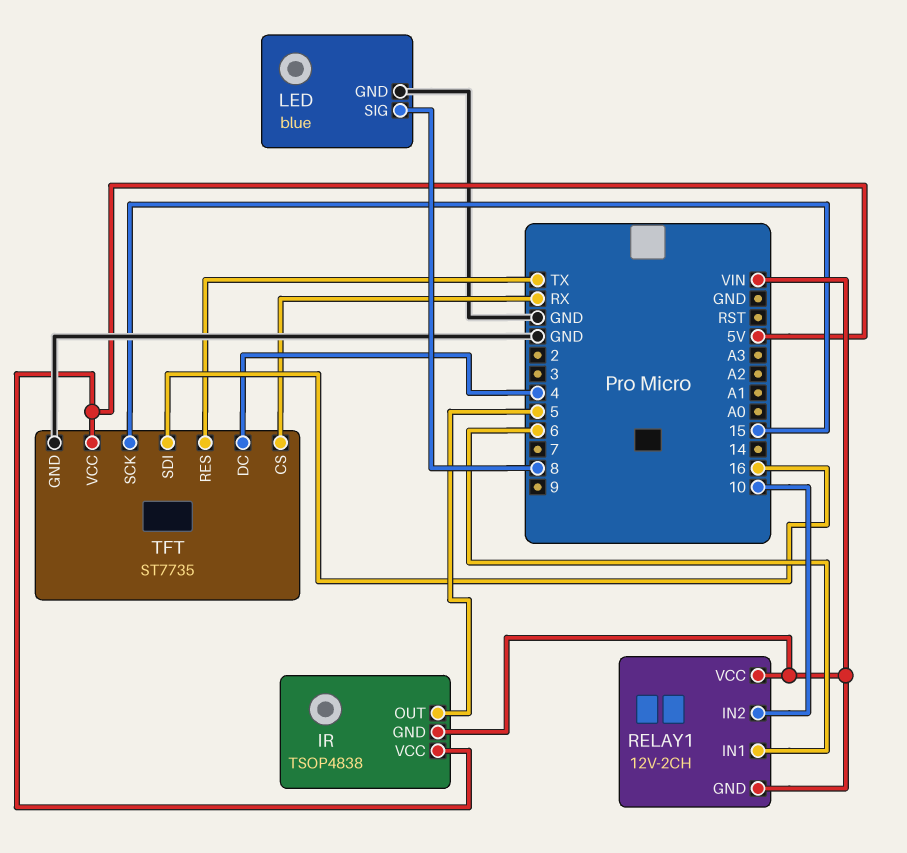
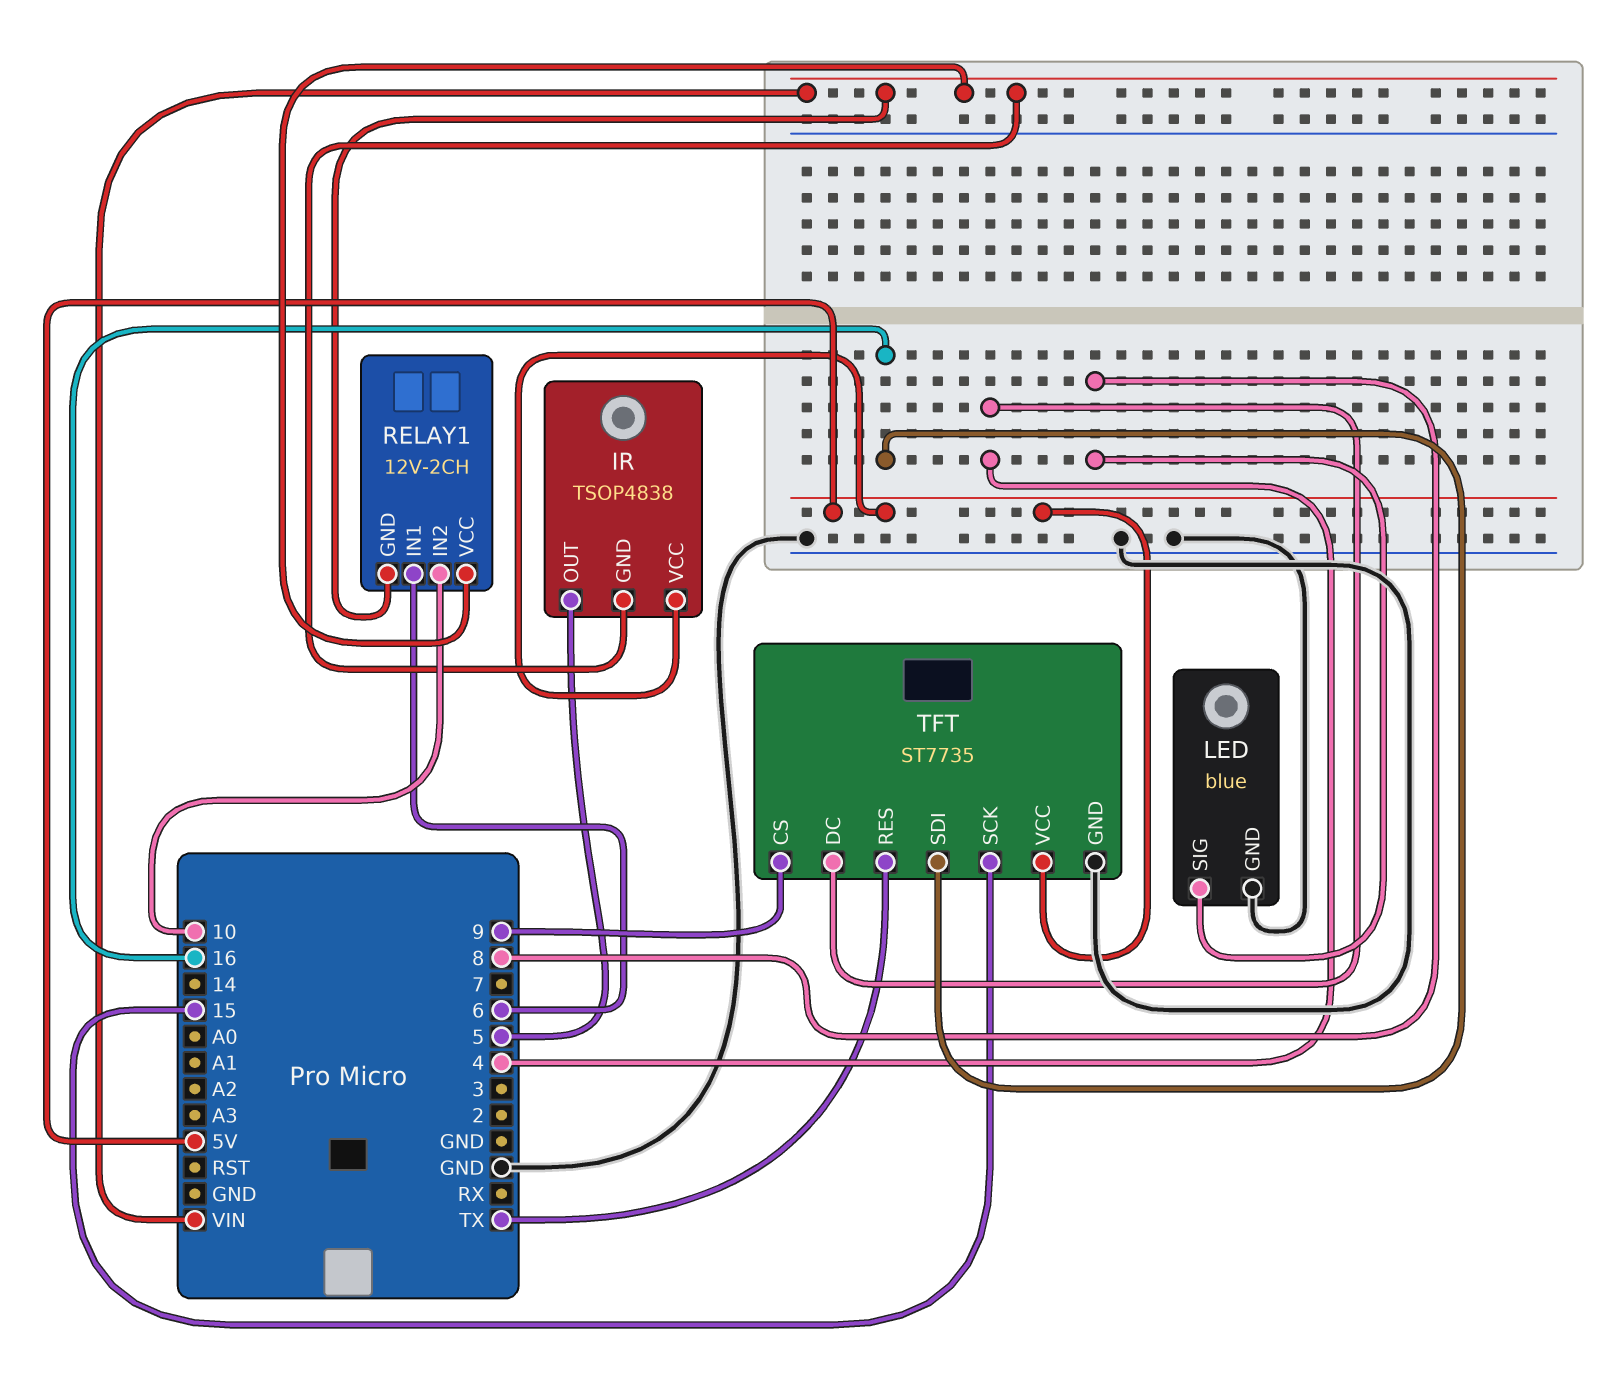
TFT pin CS: RX -> 9

